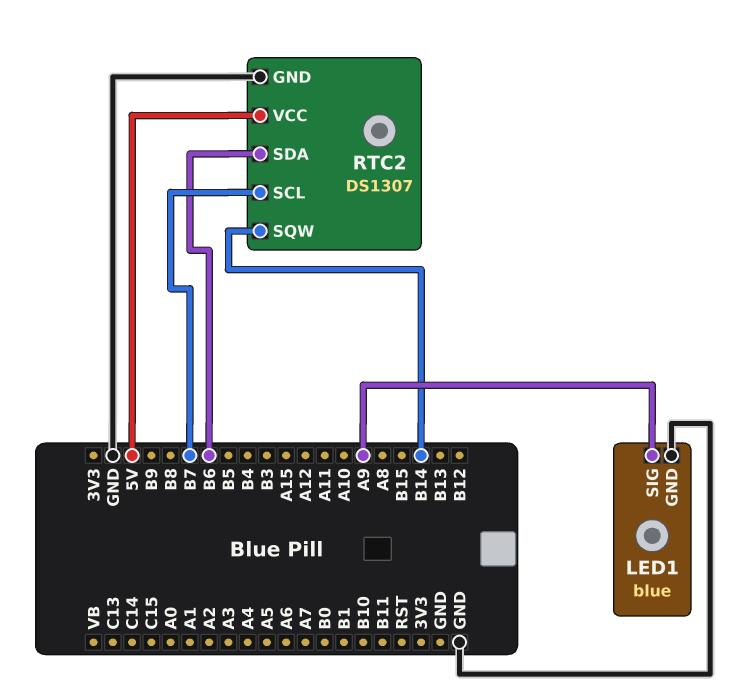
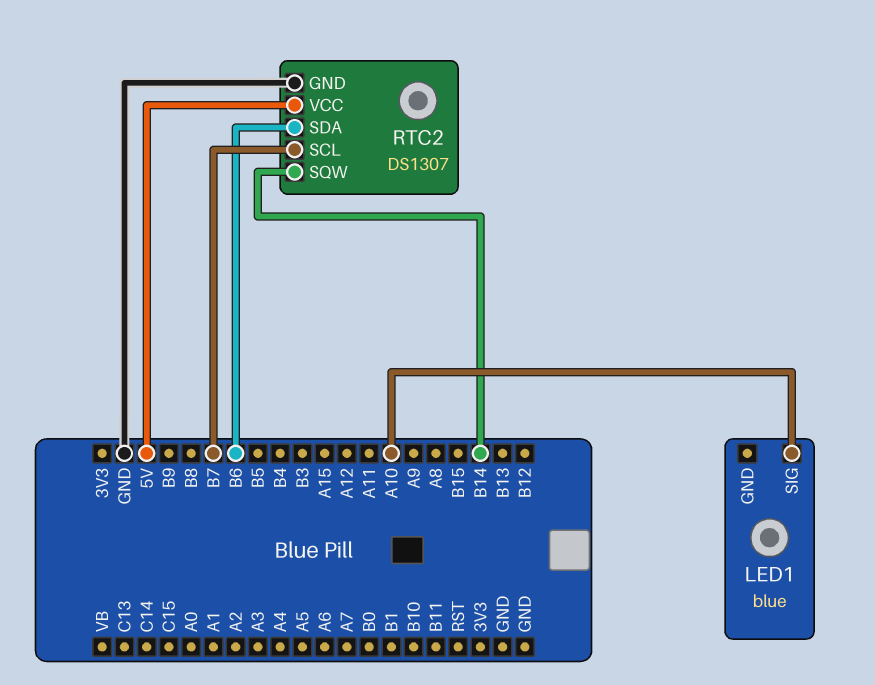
LED1 pin GND: GND -> none
LED1 pin SIG: A9 -> A10

